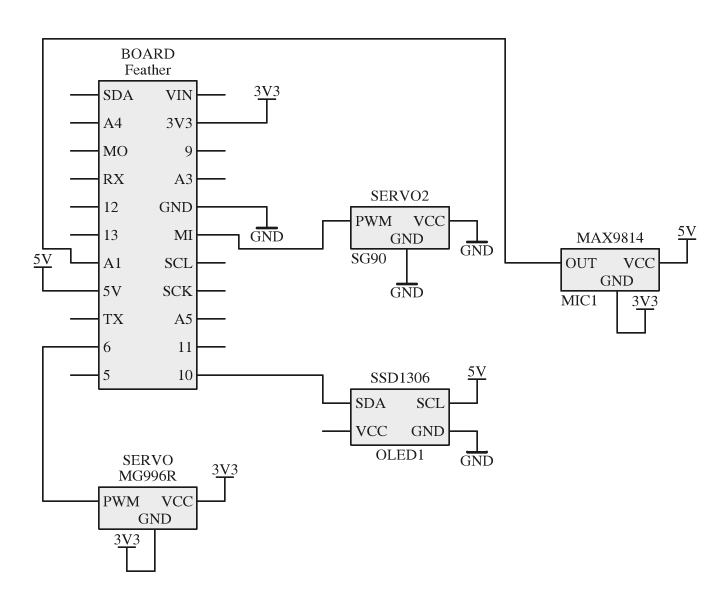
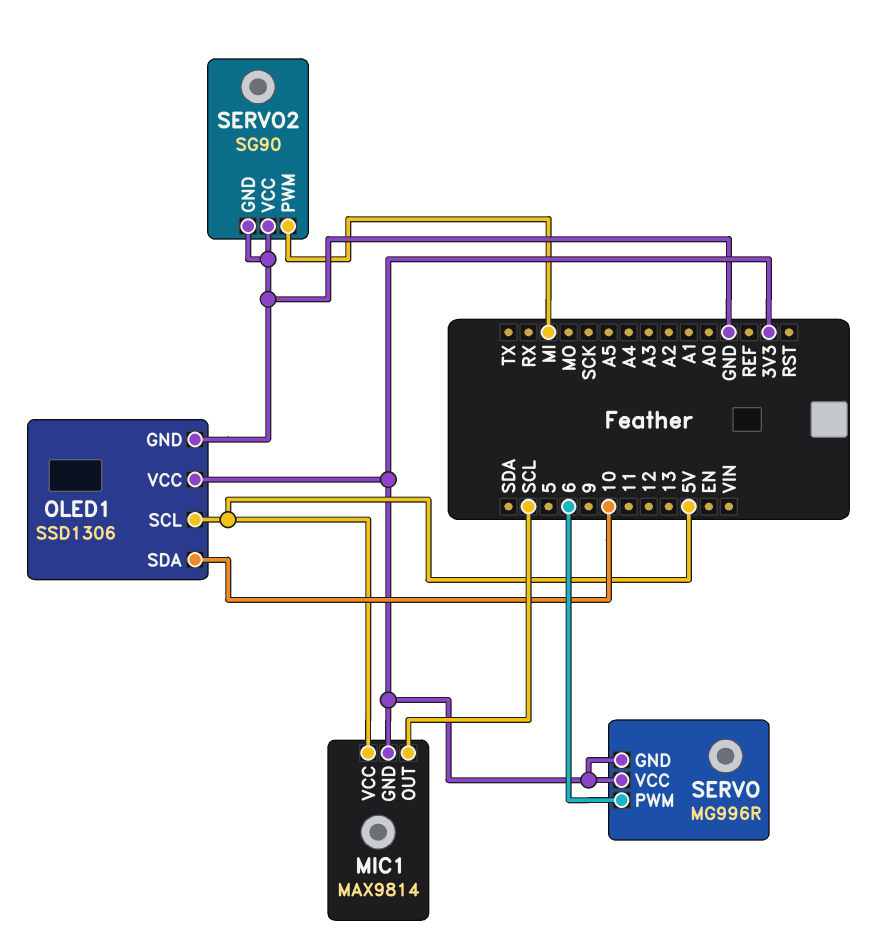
MIC1 pin OUT: A1 -> SCL
OLED1 pin VCC: none -> 3V3

